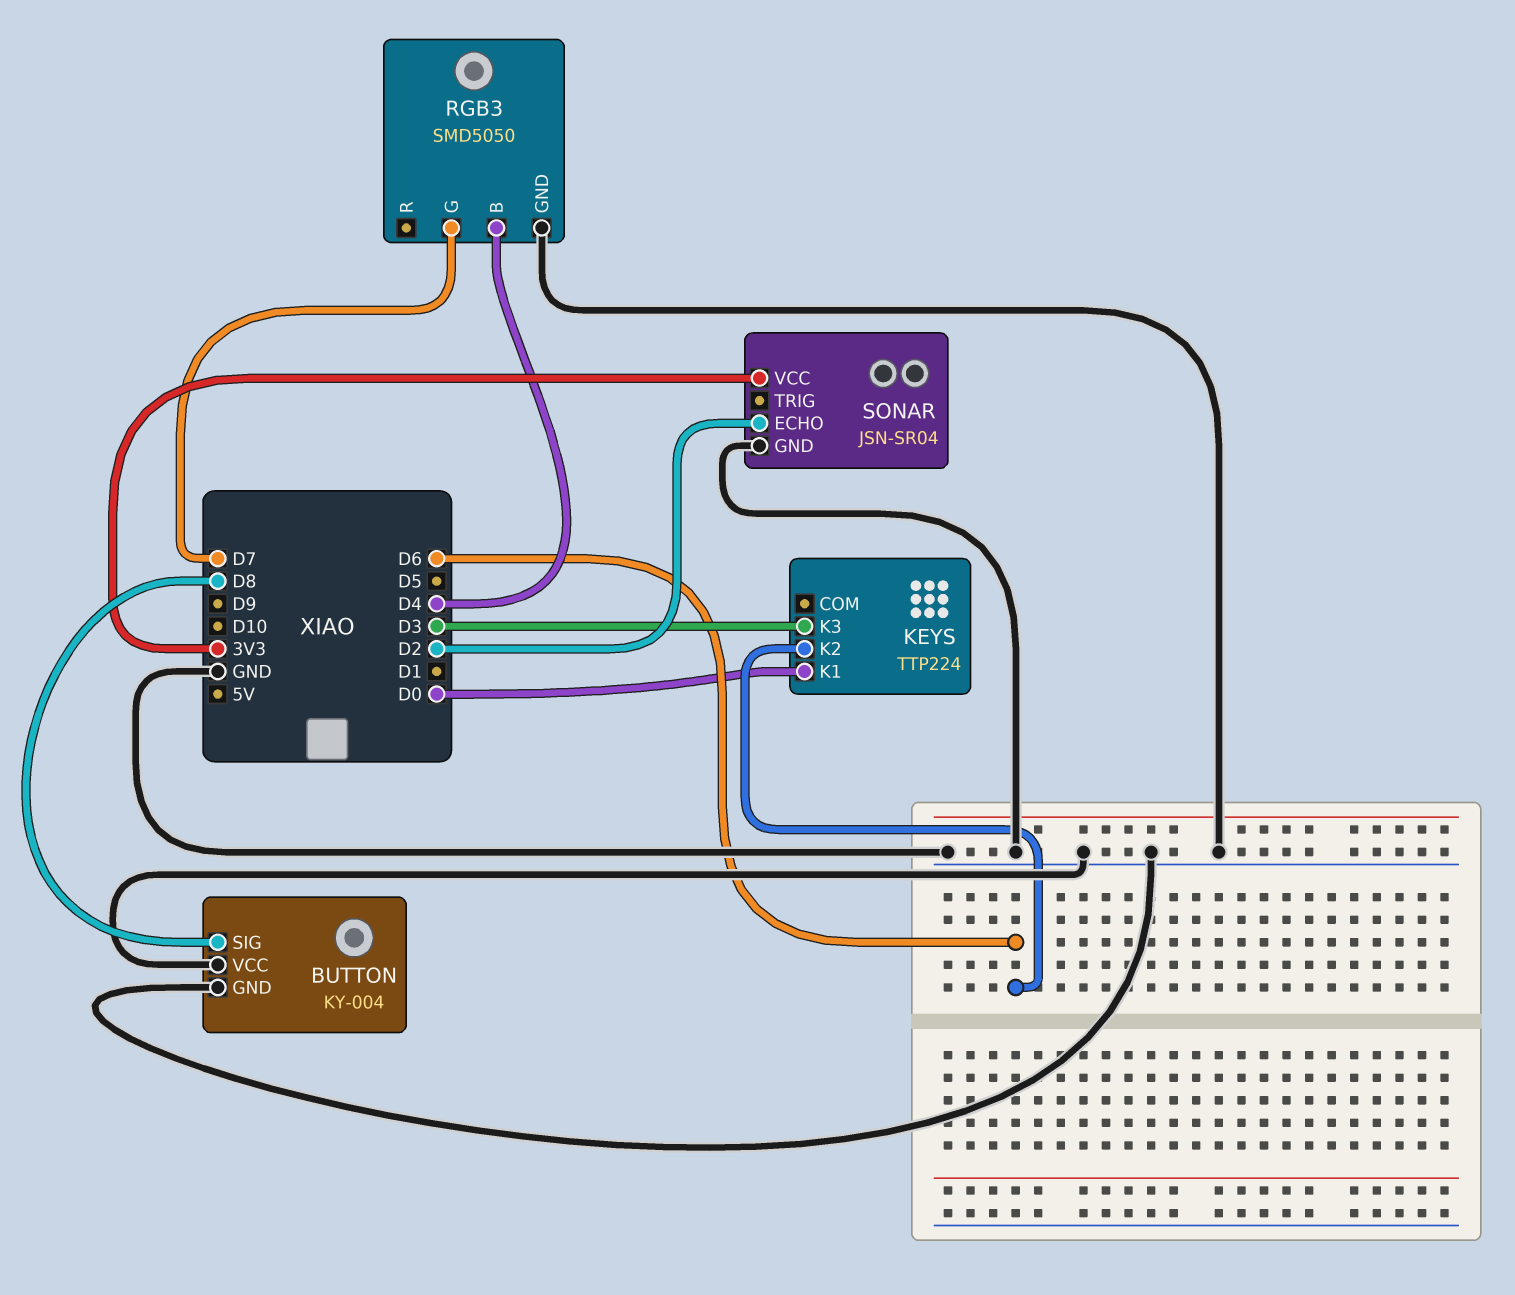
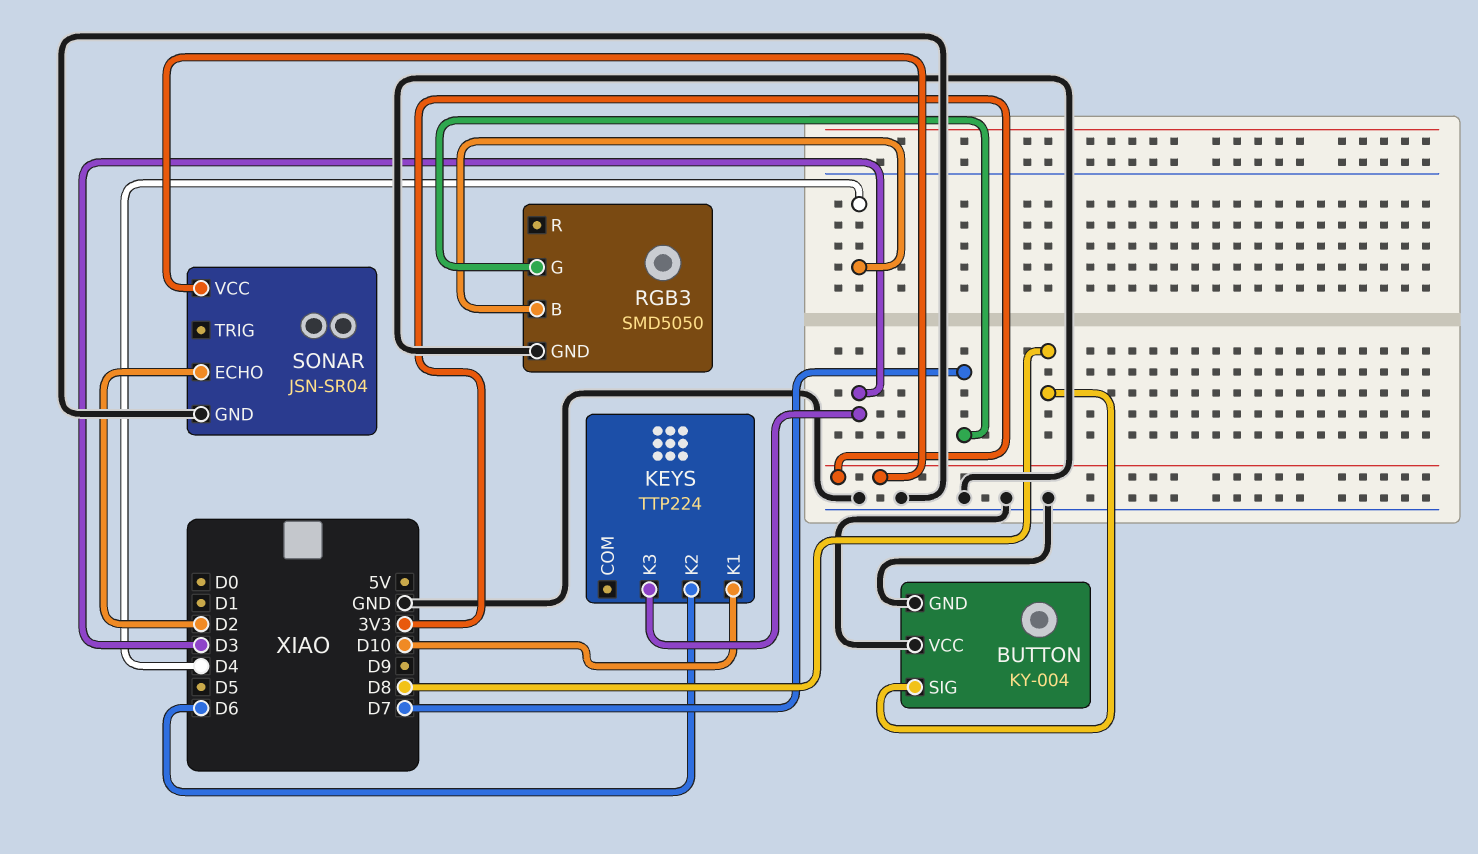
KEYS pin K1: D0 -> D10

